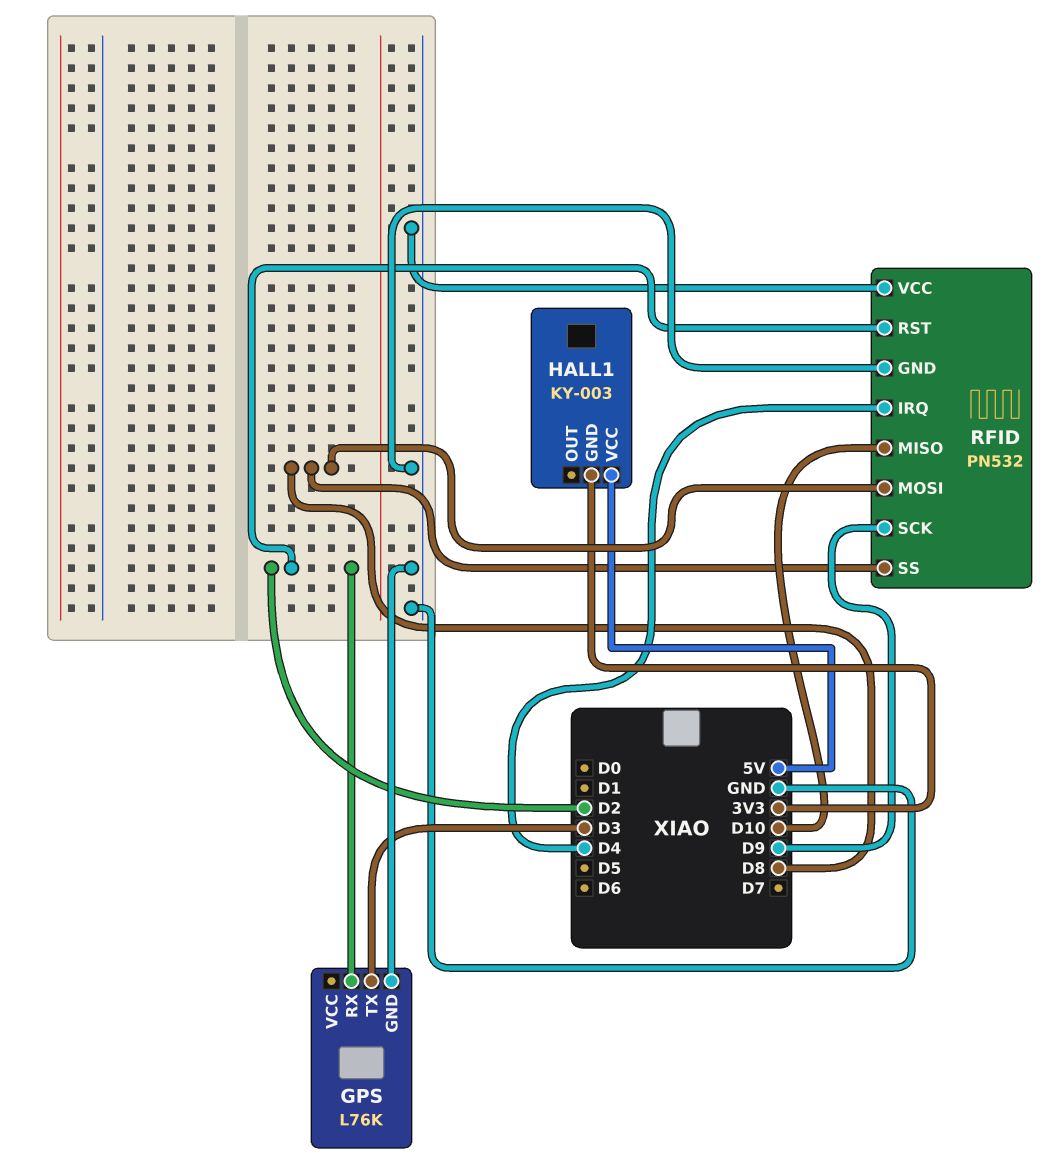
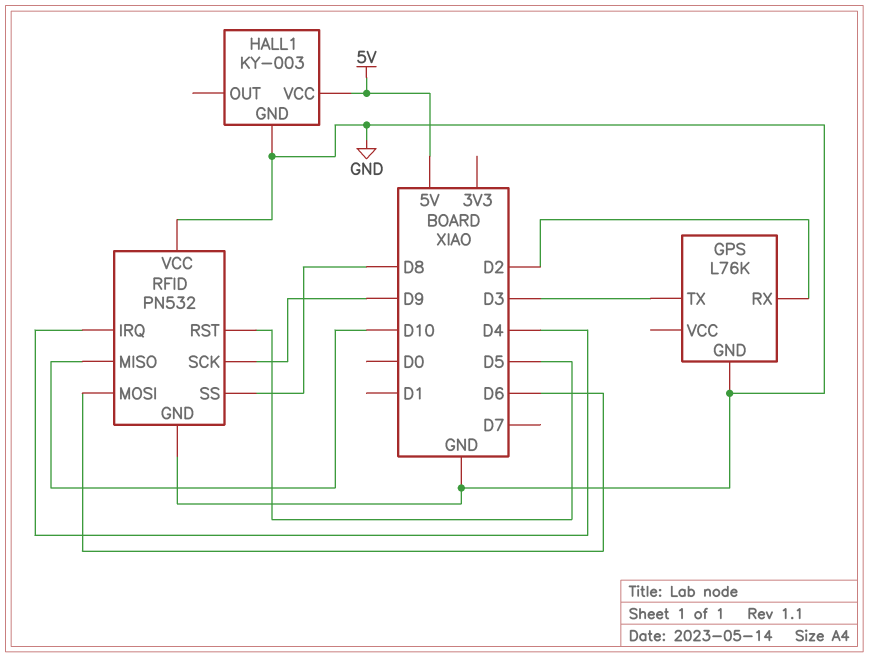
HALL1 pin GND: 3V3 -> GND
RFID pin MOSI: D8 -> D6
RFID pin RST: D2 -> D5

